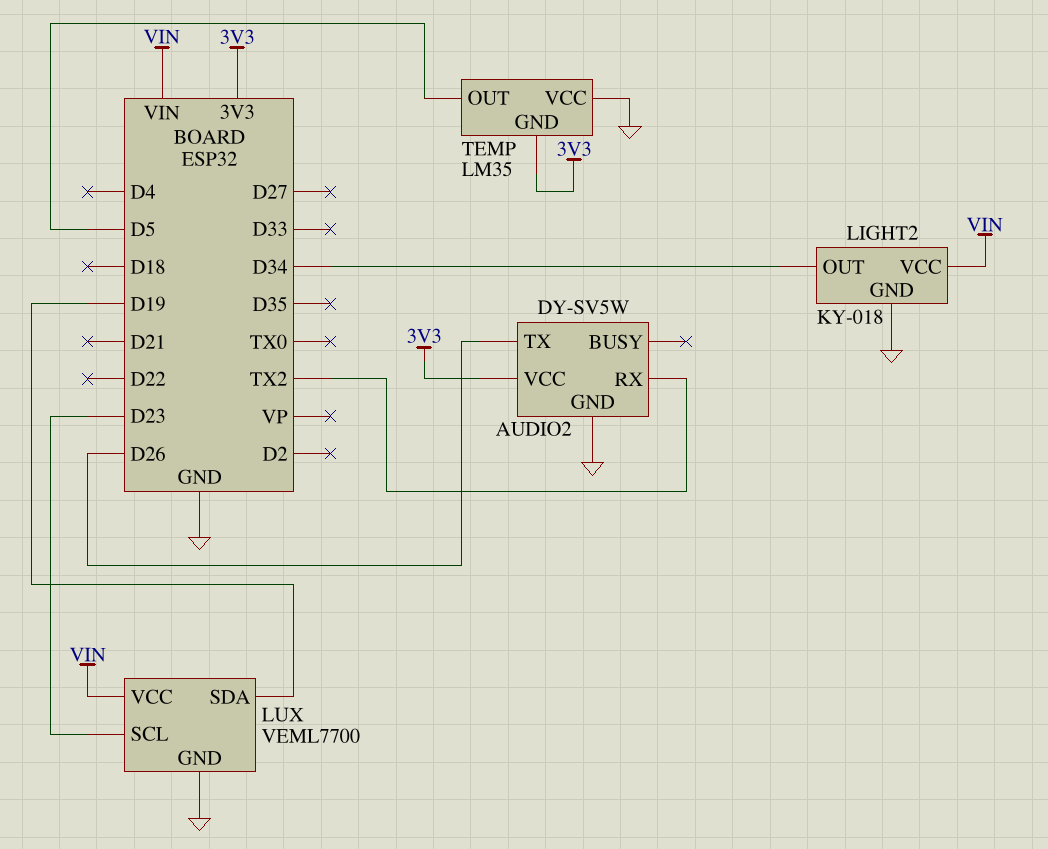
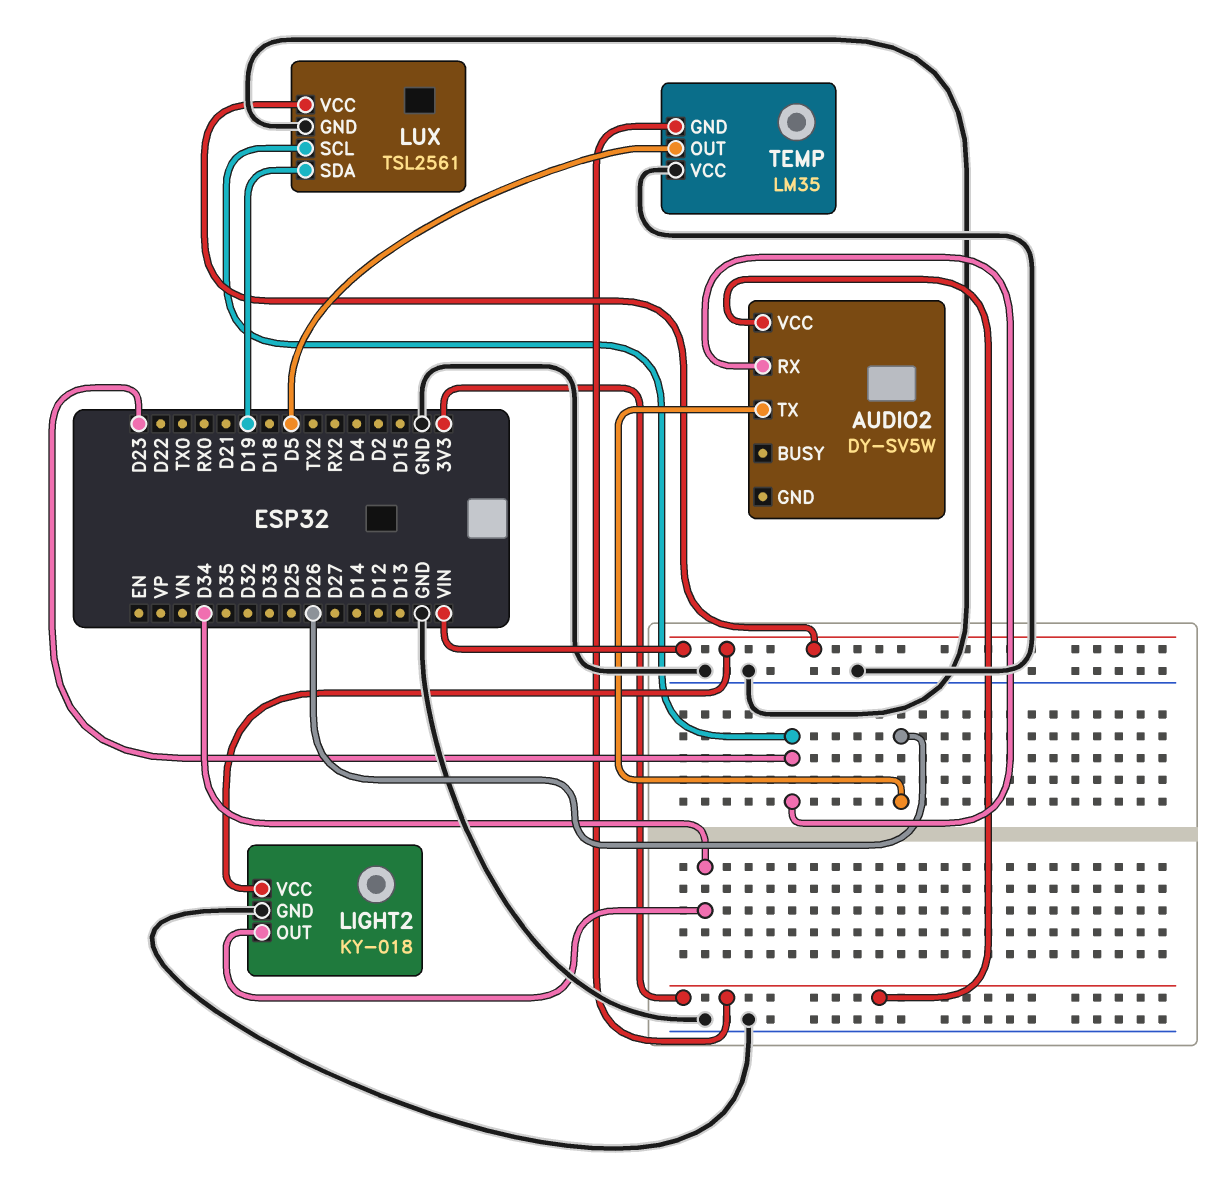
AUDIO2 pin GND: GND -> none
AUDIO2 pin RX: TX2 -> D23
LUX: VEML7700 -> TSL2561

